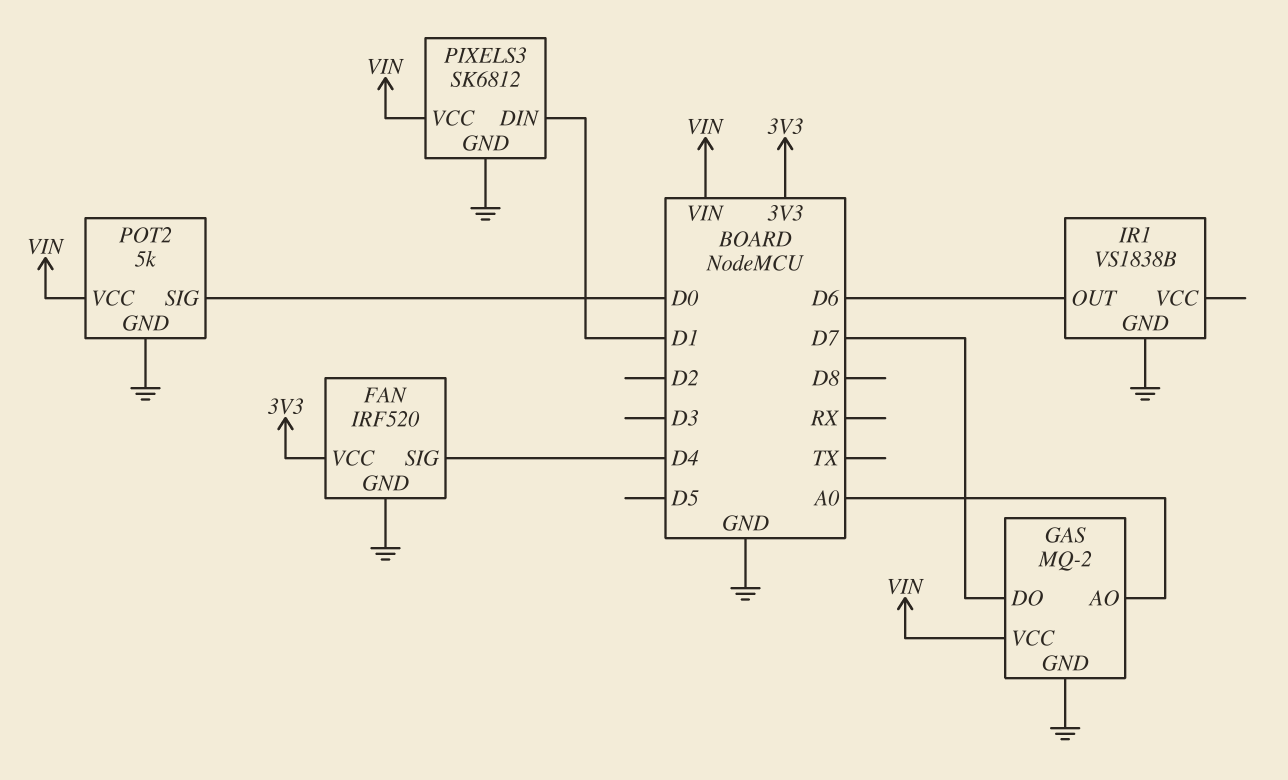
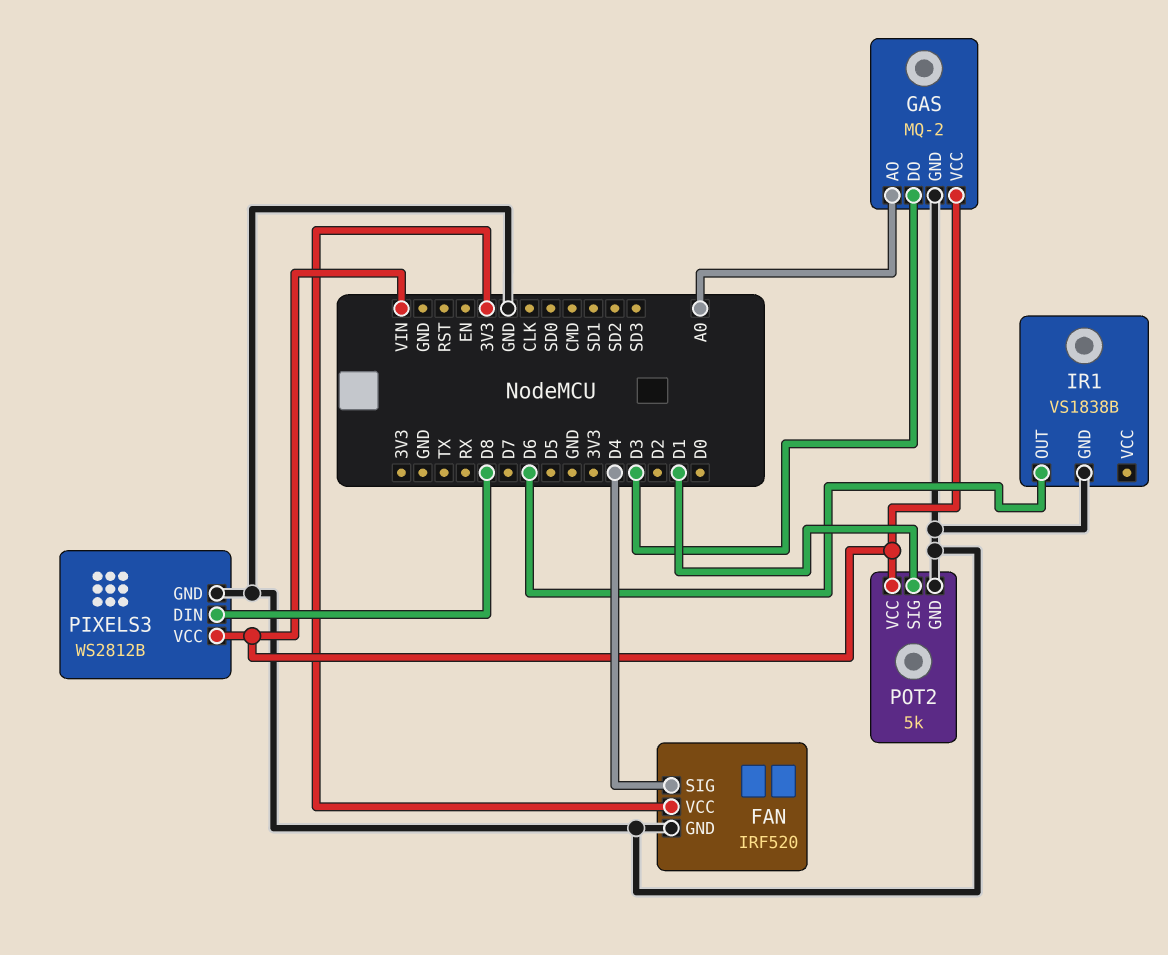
GAS pin DO: D7 -> D3
PIXELS3: SK6812 -> WS2812B
PIXELS3 pin DIN: D1 -> D8
POT2 pin SIG: D0 -> D1

